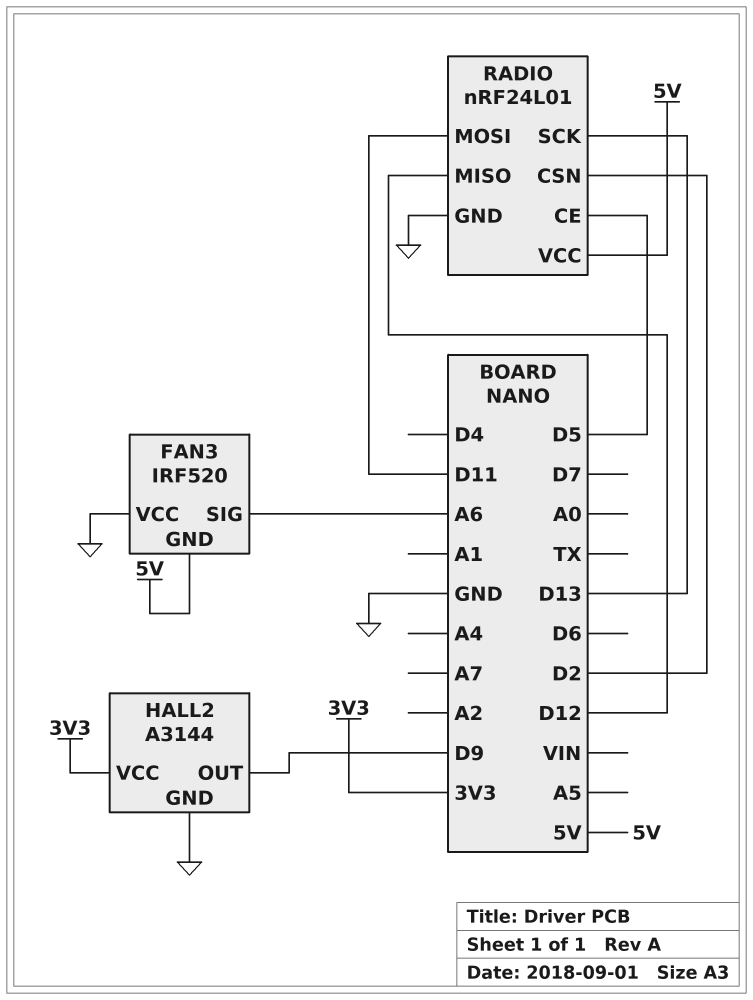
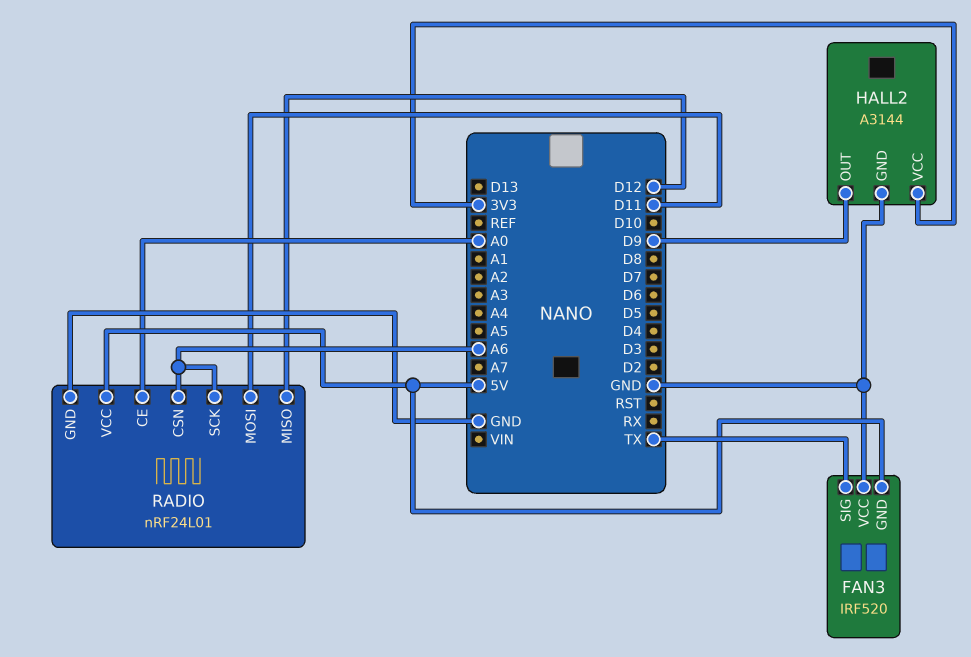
FAN3 pin SIG: A6 -> TX
RADIO pin CE: D5 -> A0
RADIO pin CSN: D2 -> A6
RADIO pin SCK: D13 -> A6

